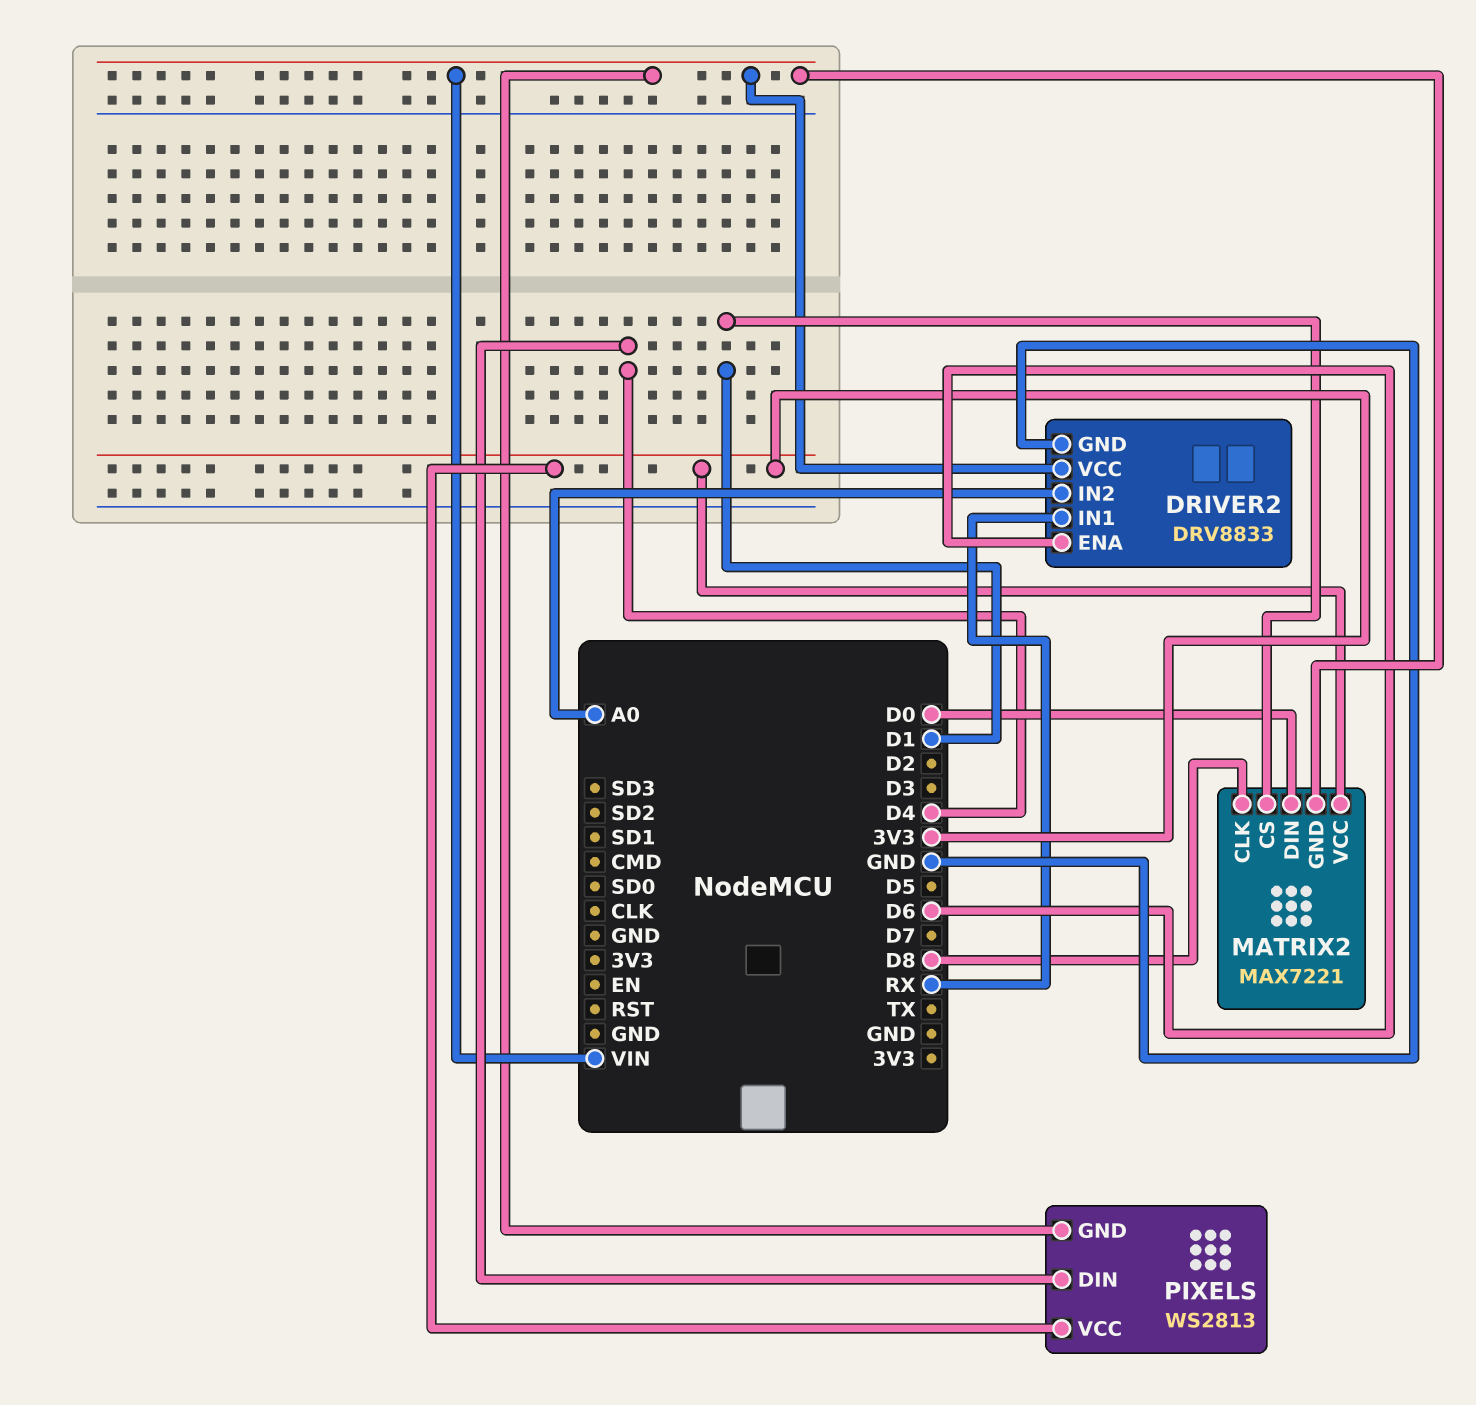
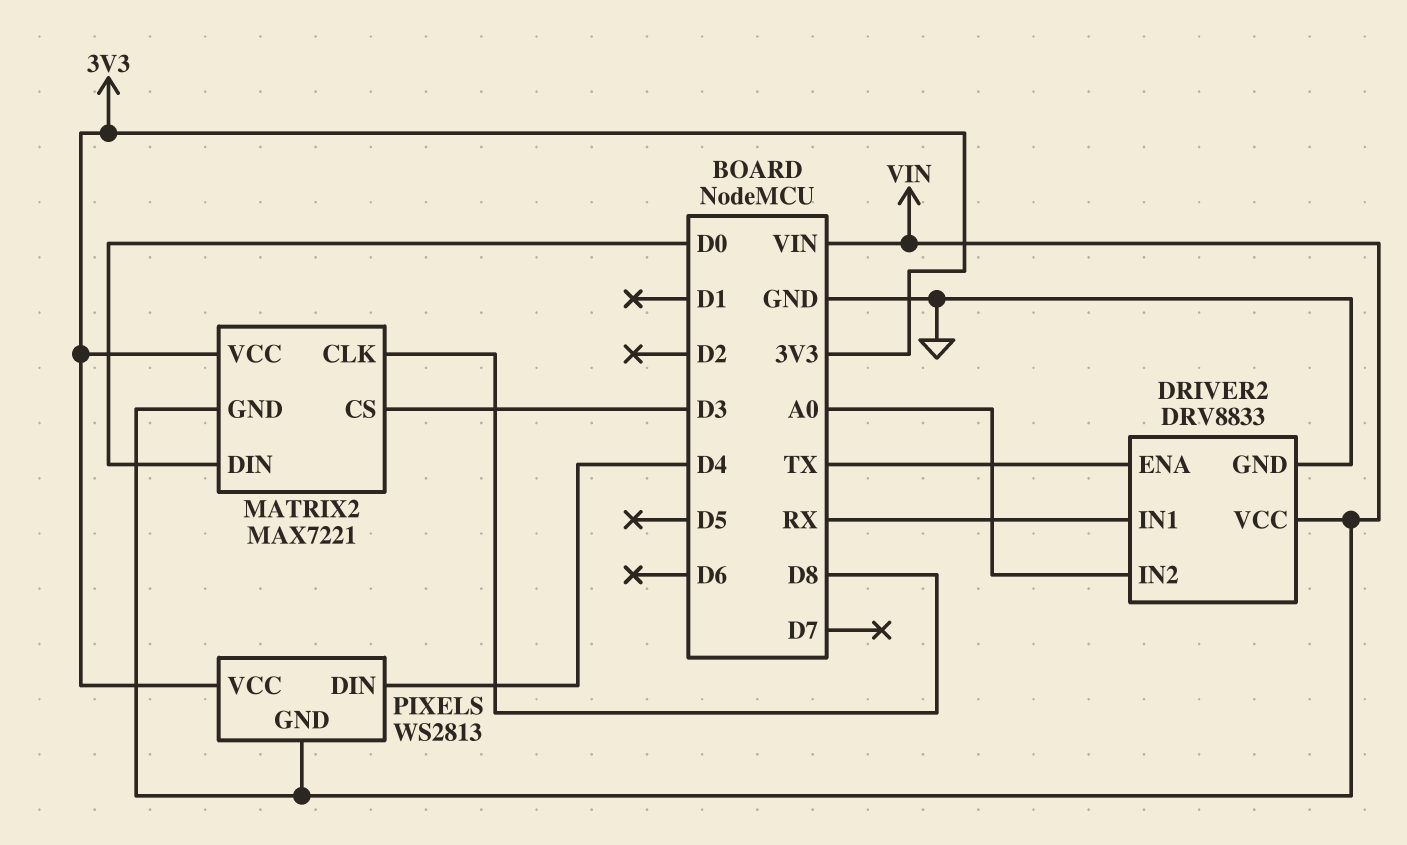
DRIVER2 pin ENA: D6 -> TX
MATRIX2 pin CS: D1 -> D3

